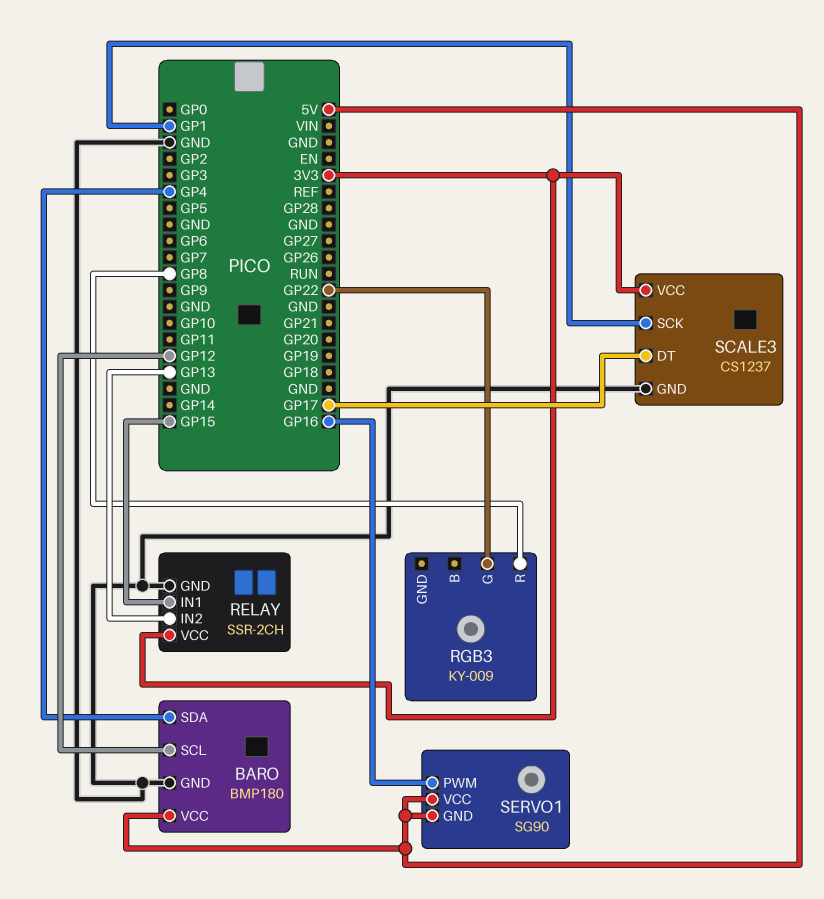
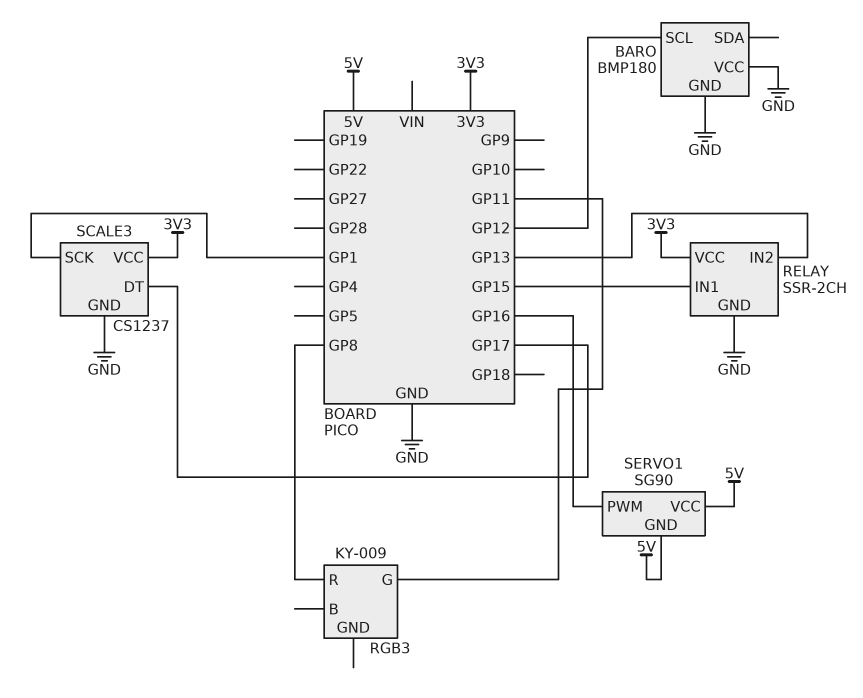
BARO pin SDA: GP4 -> none
BARO pin VCC: 5V -> GND
RGB3 pin G: GP22 -> GP11

